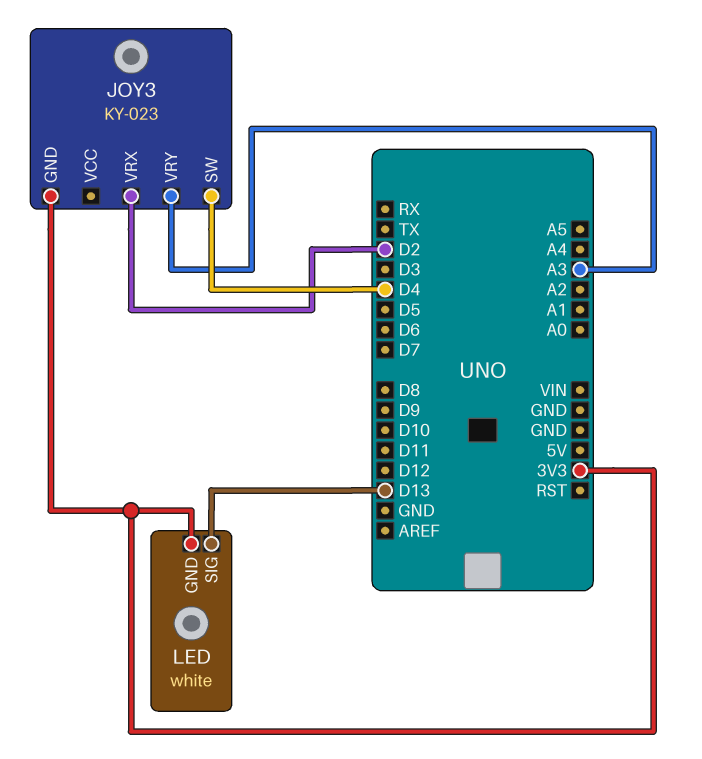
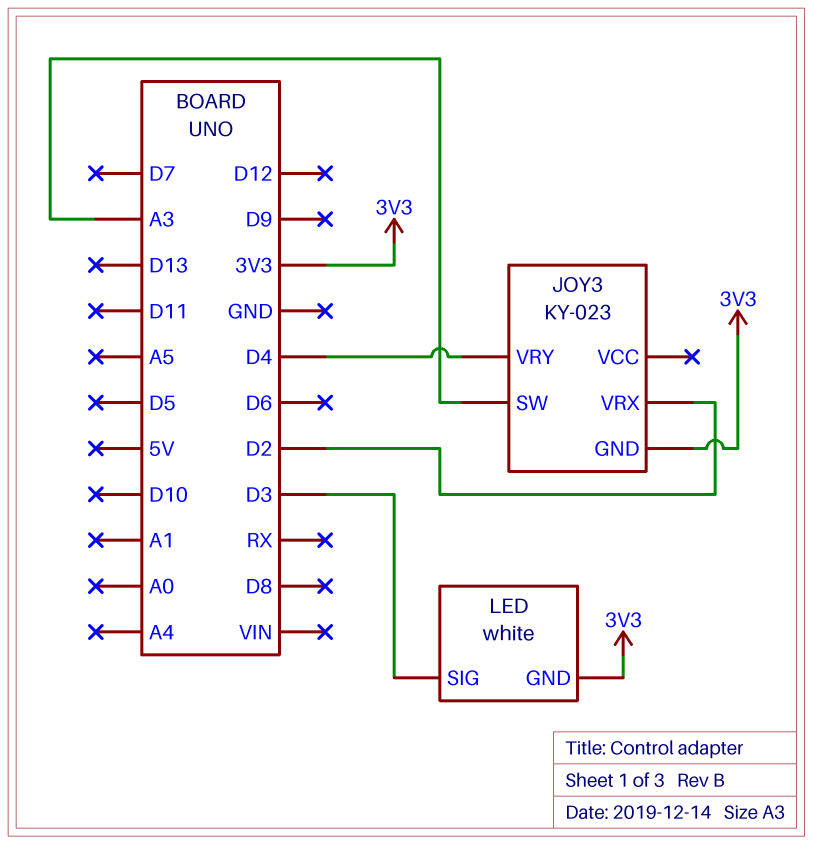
JOY3 pin SW: D4 -> A3
JOY3 pin VRY: A3 -> D4
LED pin SIG: D13 -> D3

